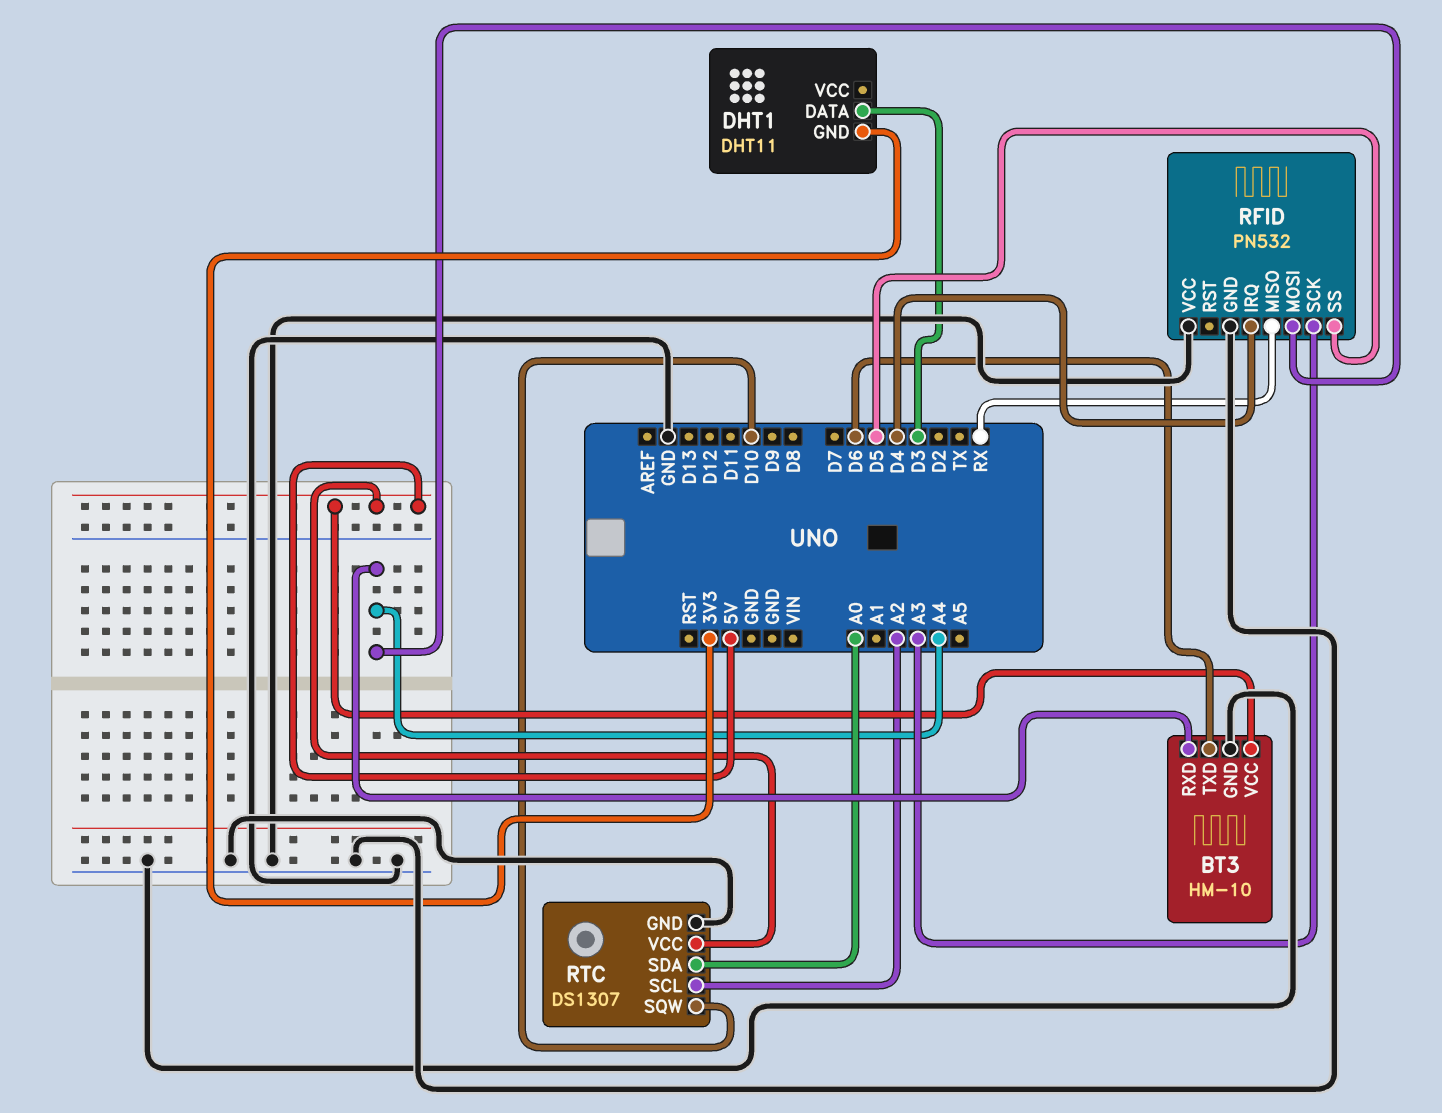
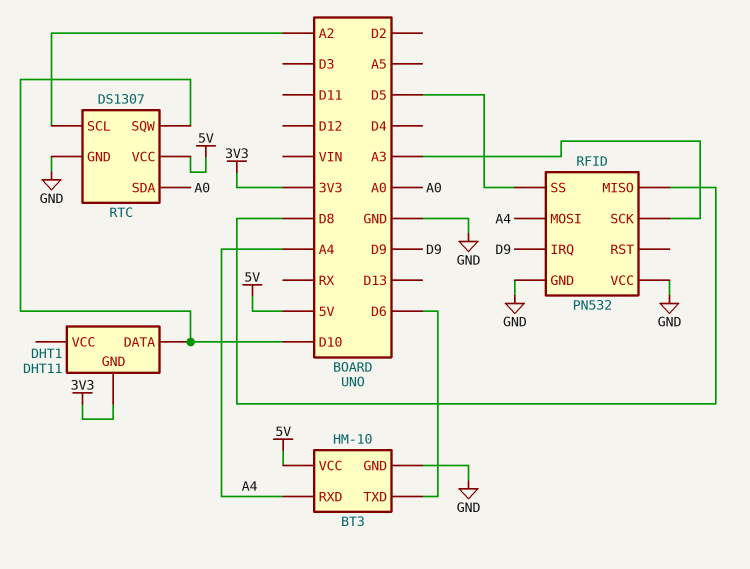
DHT1 pin DATA: D3 -> D10
RFID pin IRQ: D4 -> D9
RFID pin MISO: RX -> D8

